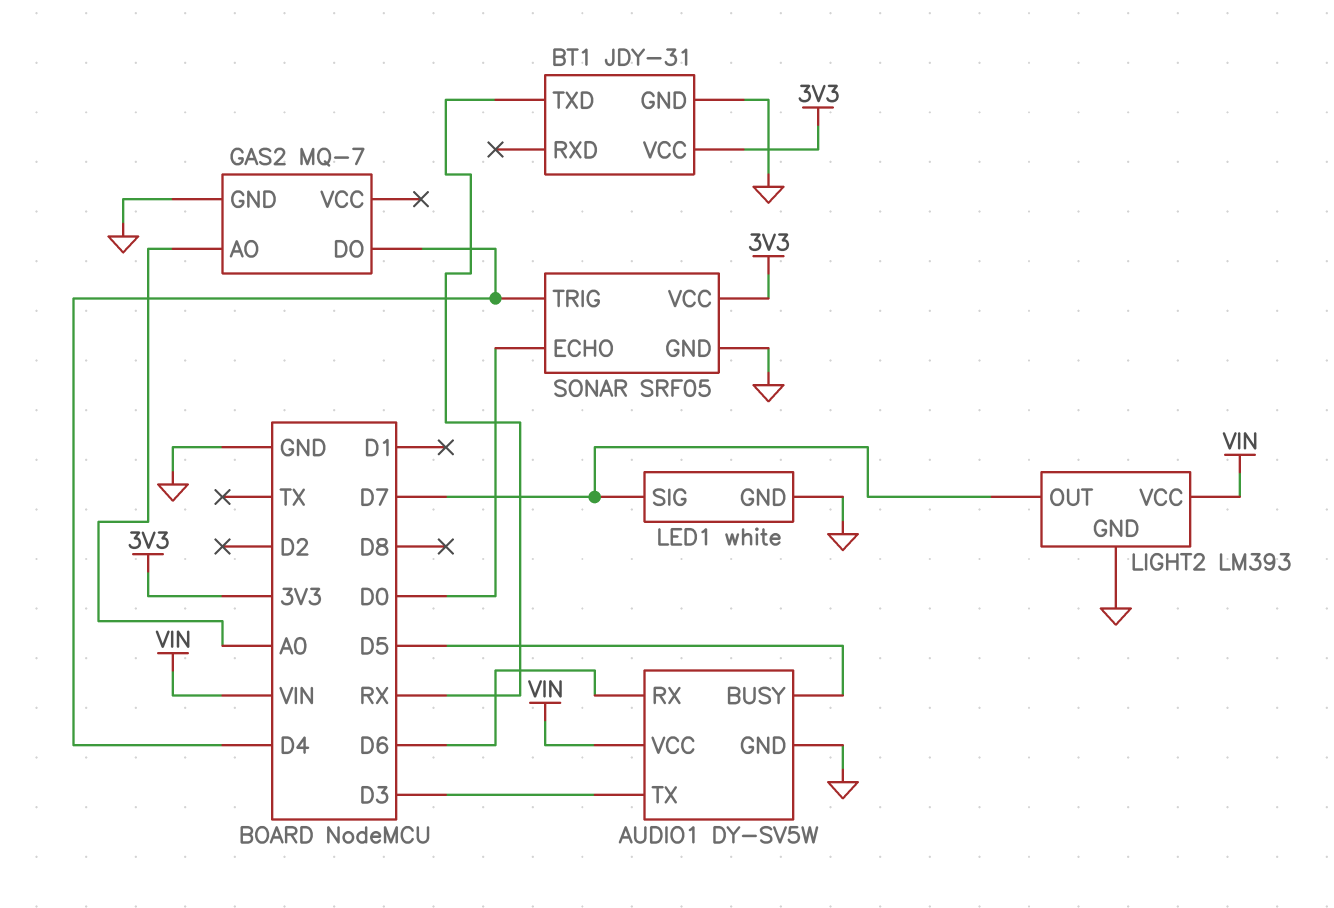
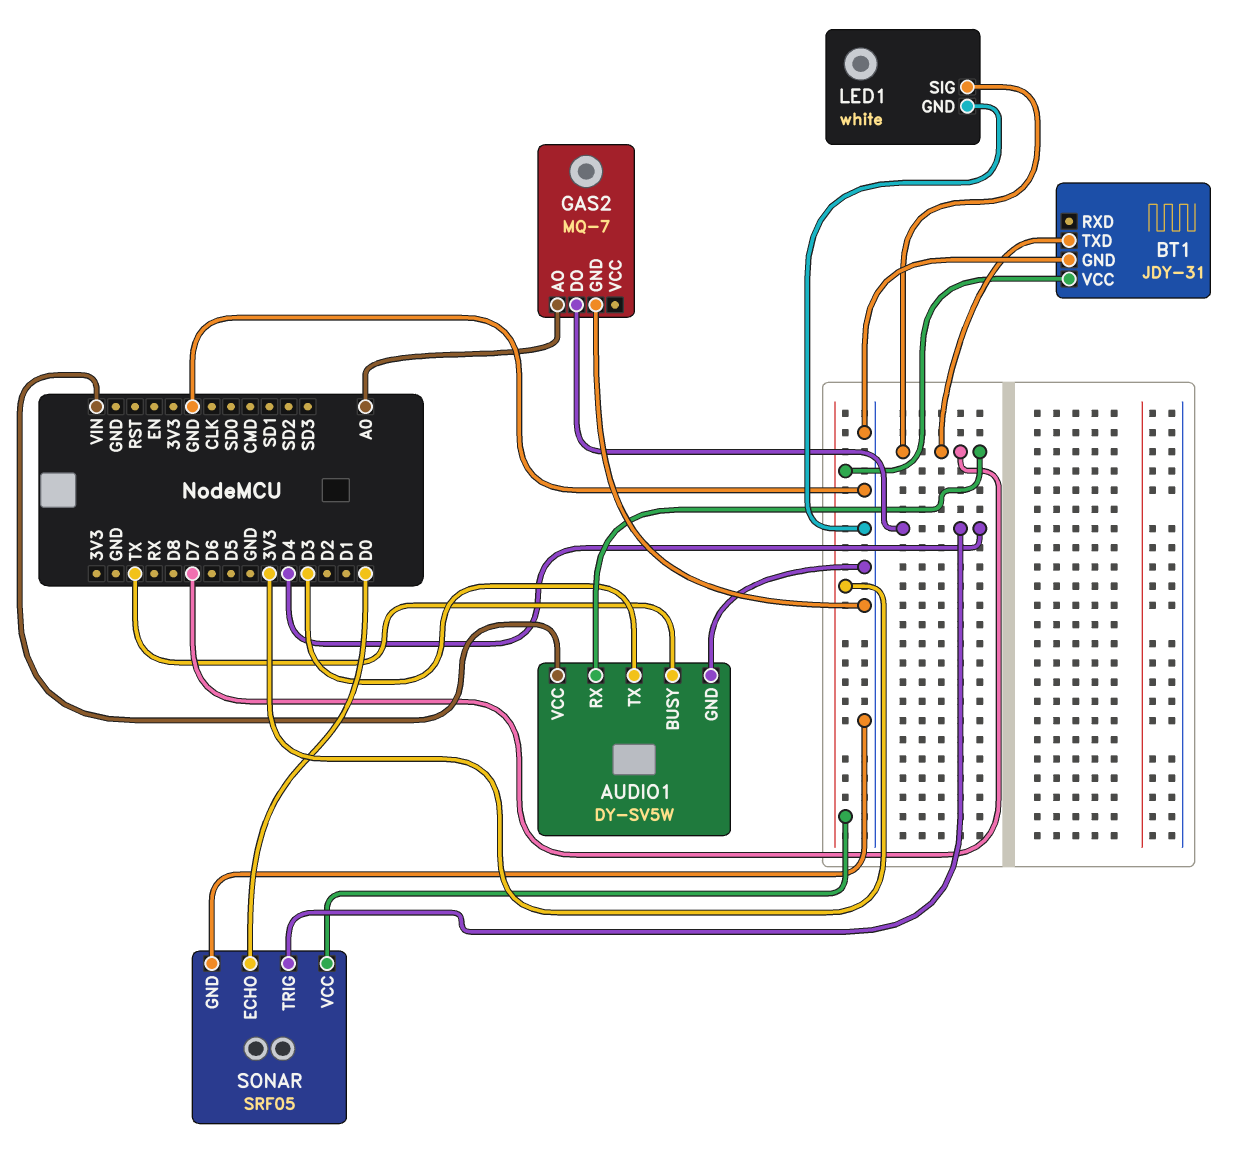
AUDIO1 pin BUSY: D5 -> TX
AUDIO1 pin RX: D6 -> D7
BT1 pin TXD: RX -> D7
LIGHT2: LM393 -> none
LIGHT2 pin GND: GND -> none
LIGHT2 pin OUT: D7 -> none
LIGHT2 pin VCC: VIN -> none

